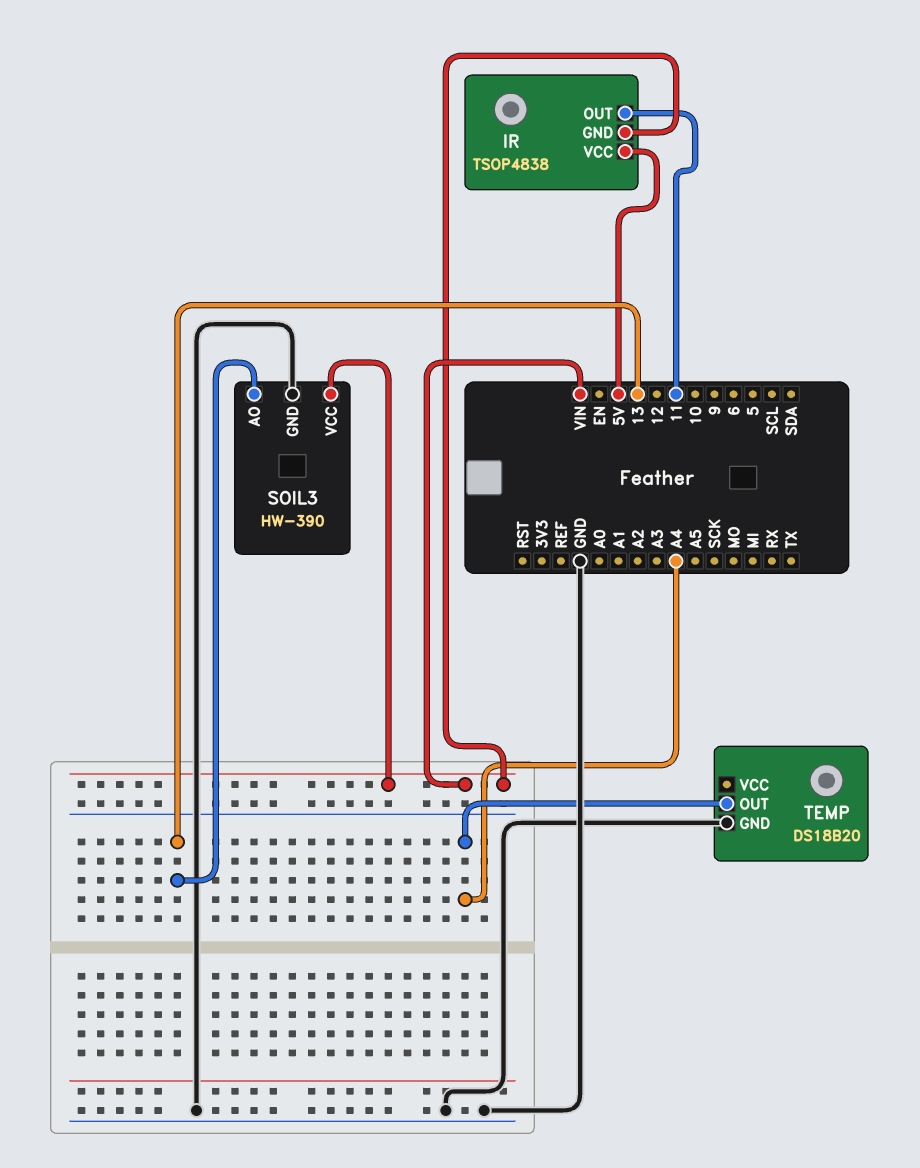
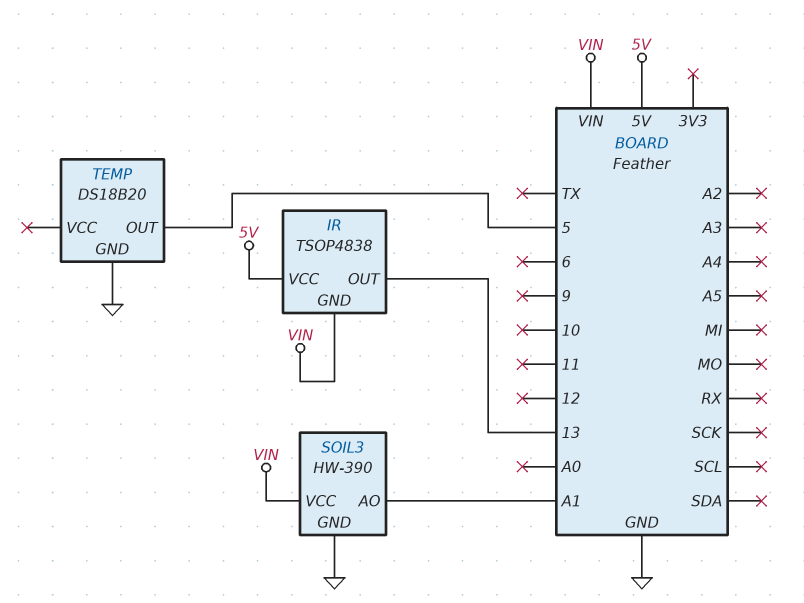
IR pin OUT: 11 -> 13
SOIL3 pin AO: 13 -> A1
TEMP pin OUT: A4 -> 5

